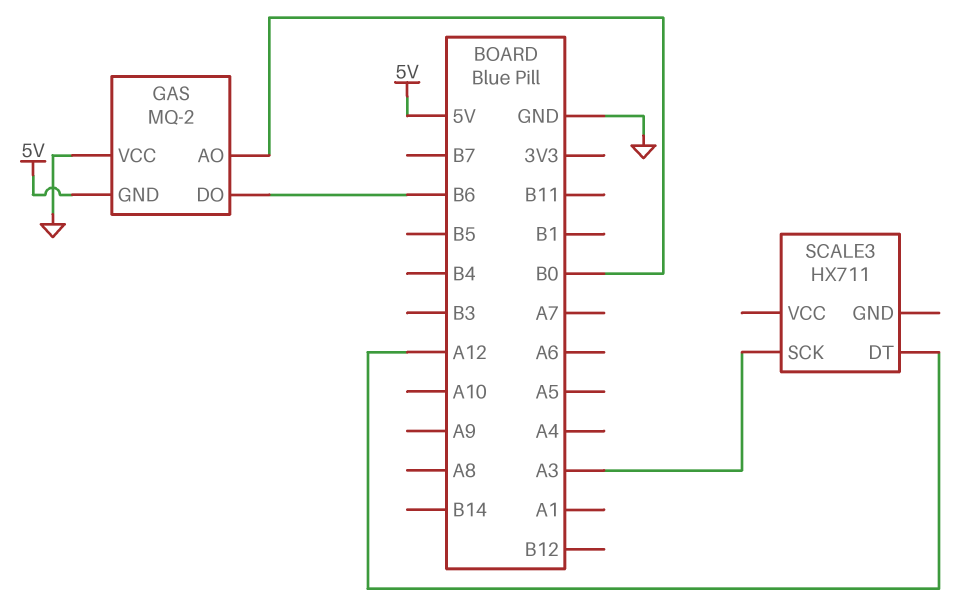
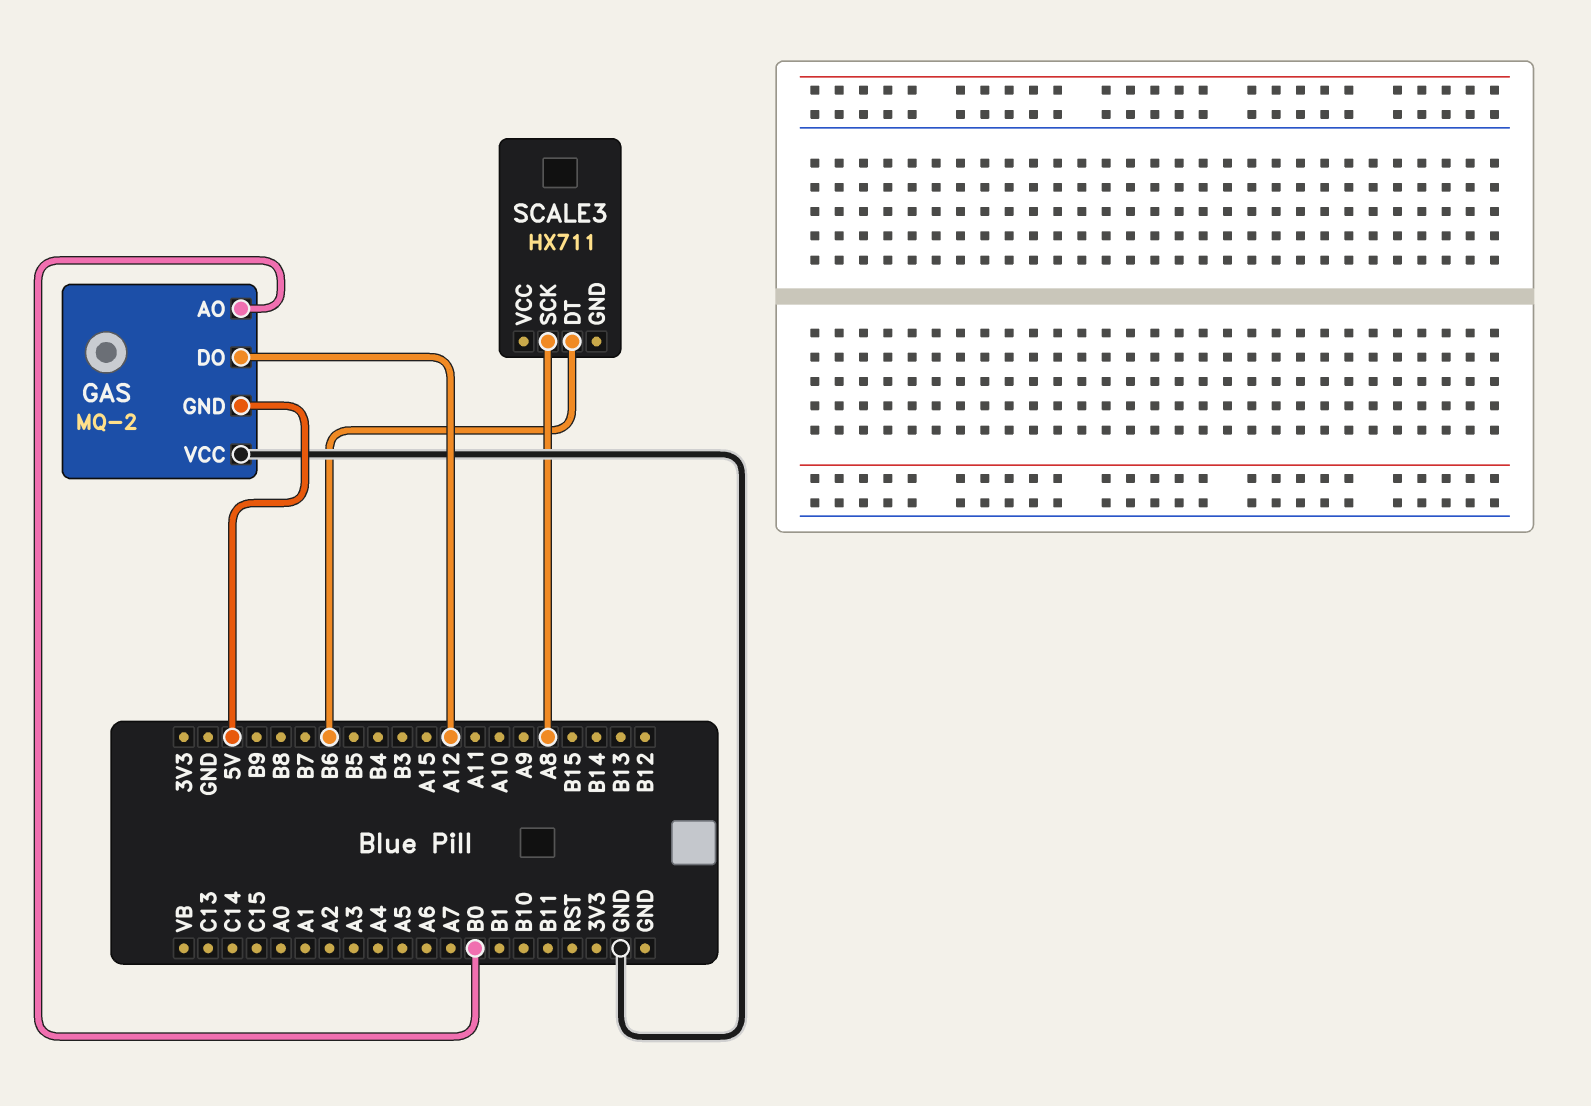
GAS pin DO: B6 -> A12
SCALE3 pin DT: A12 -> B6
SCALE3 pin SCK: A3 -> A8

